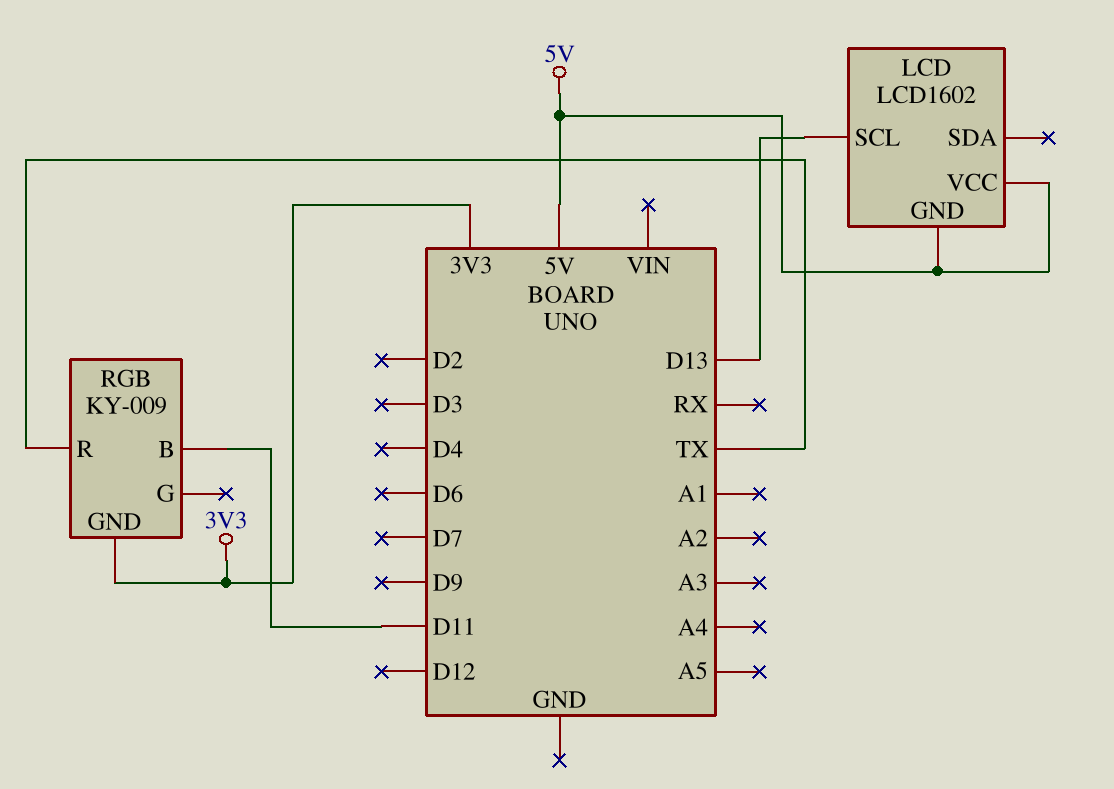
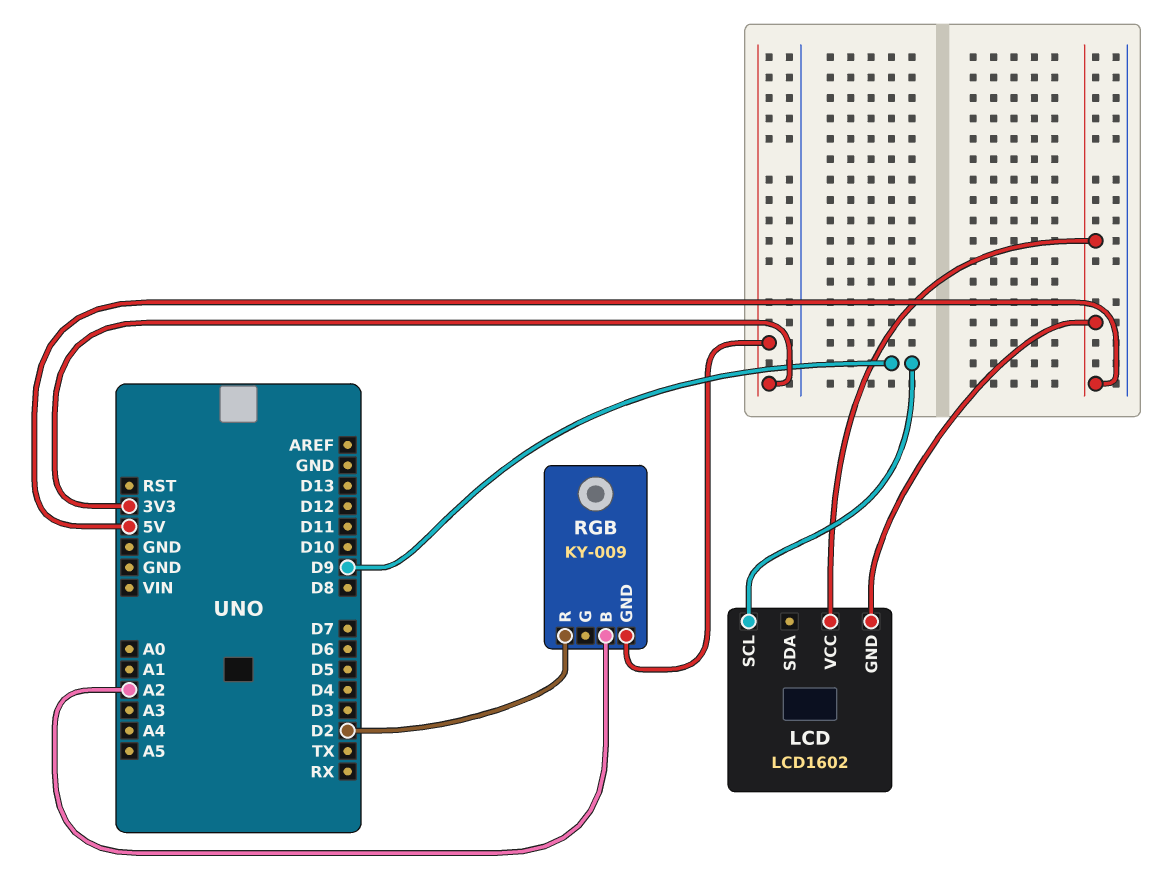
LCD pin SCL: D13 -> D9
RGB pin B: D11 -> A2
RGB pin R: TX -> D2

